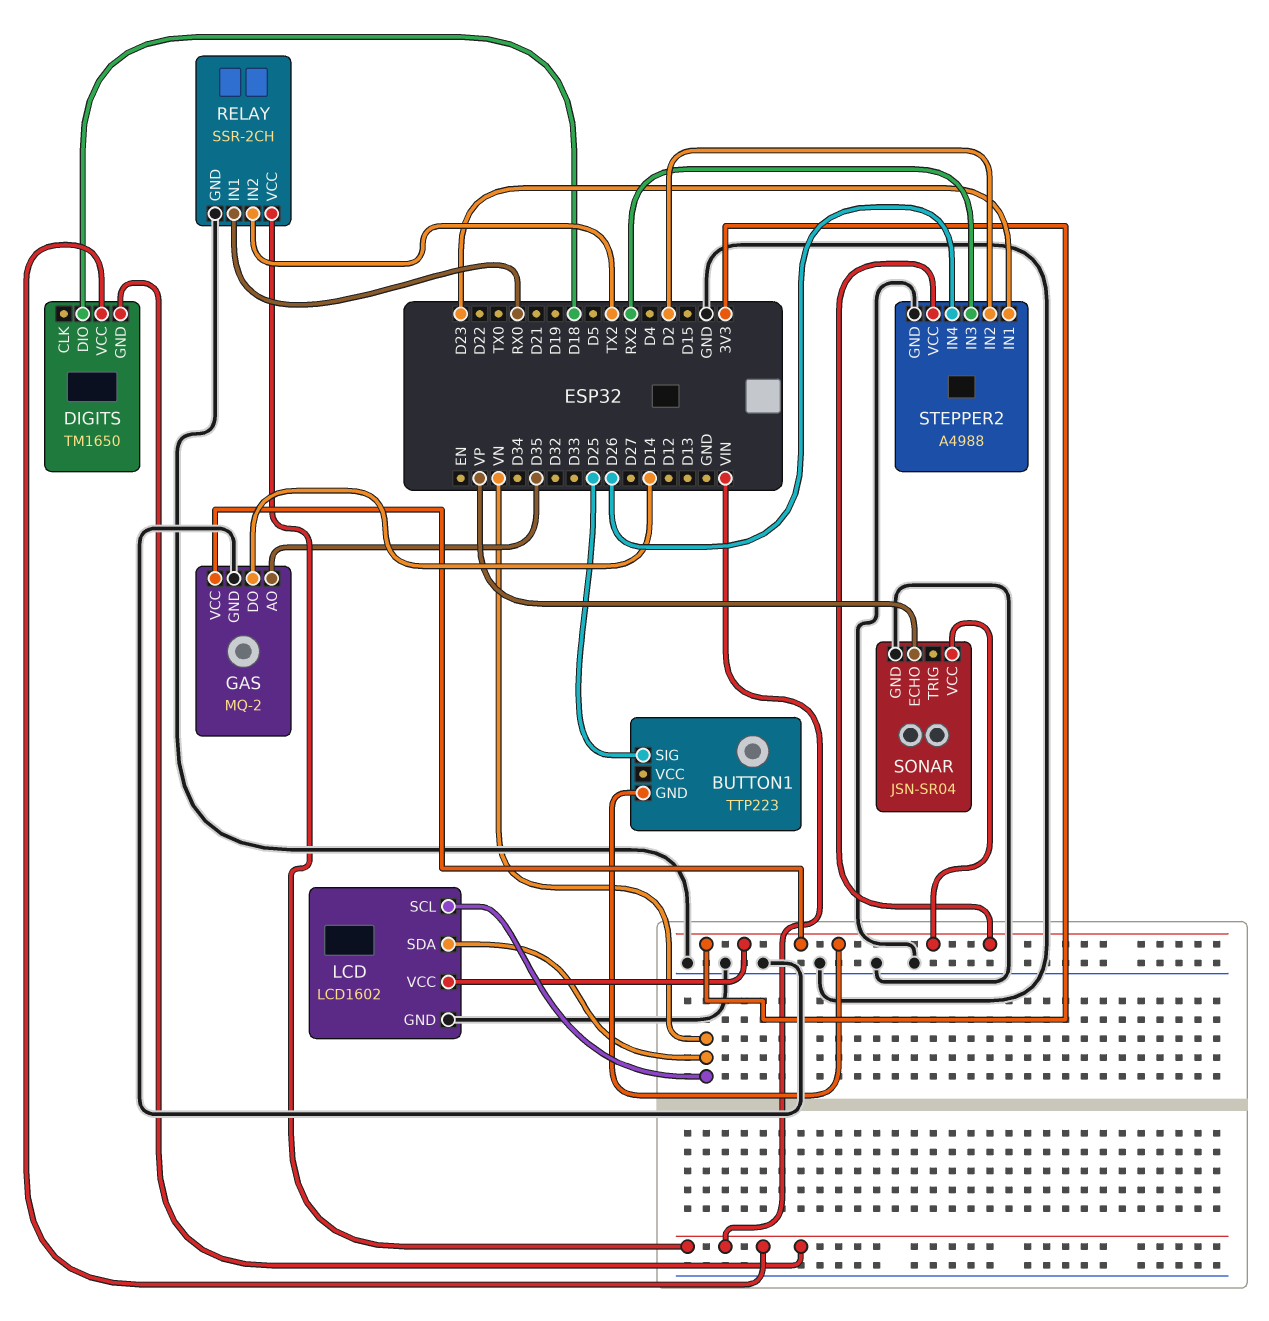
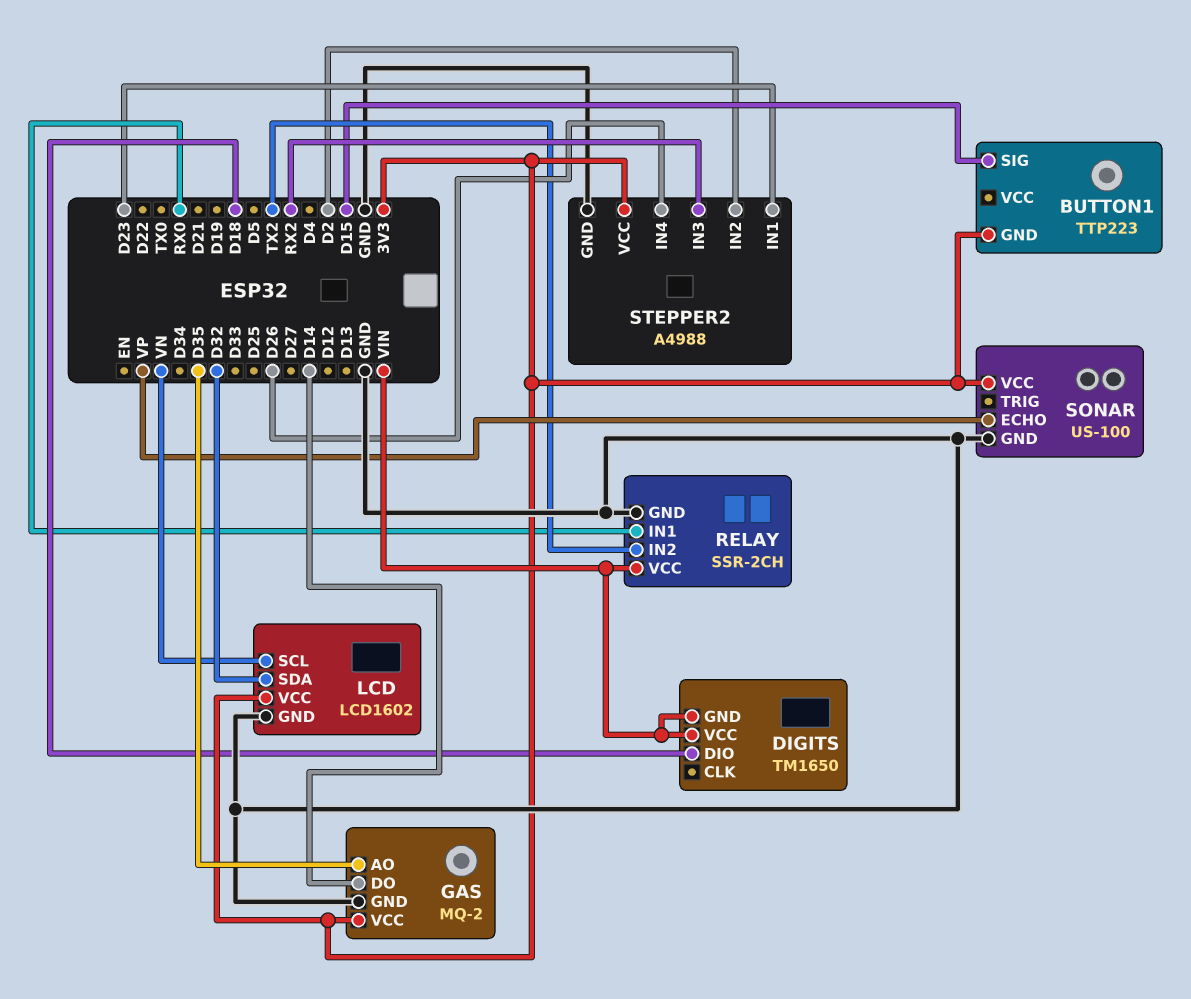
BUTTON1 pin SIG: D25 -> D15
LCD pin SDA: VN -> D32
SONAR: JSN-SR04 -> US-100

